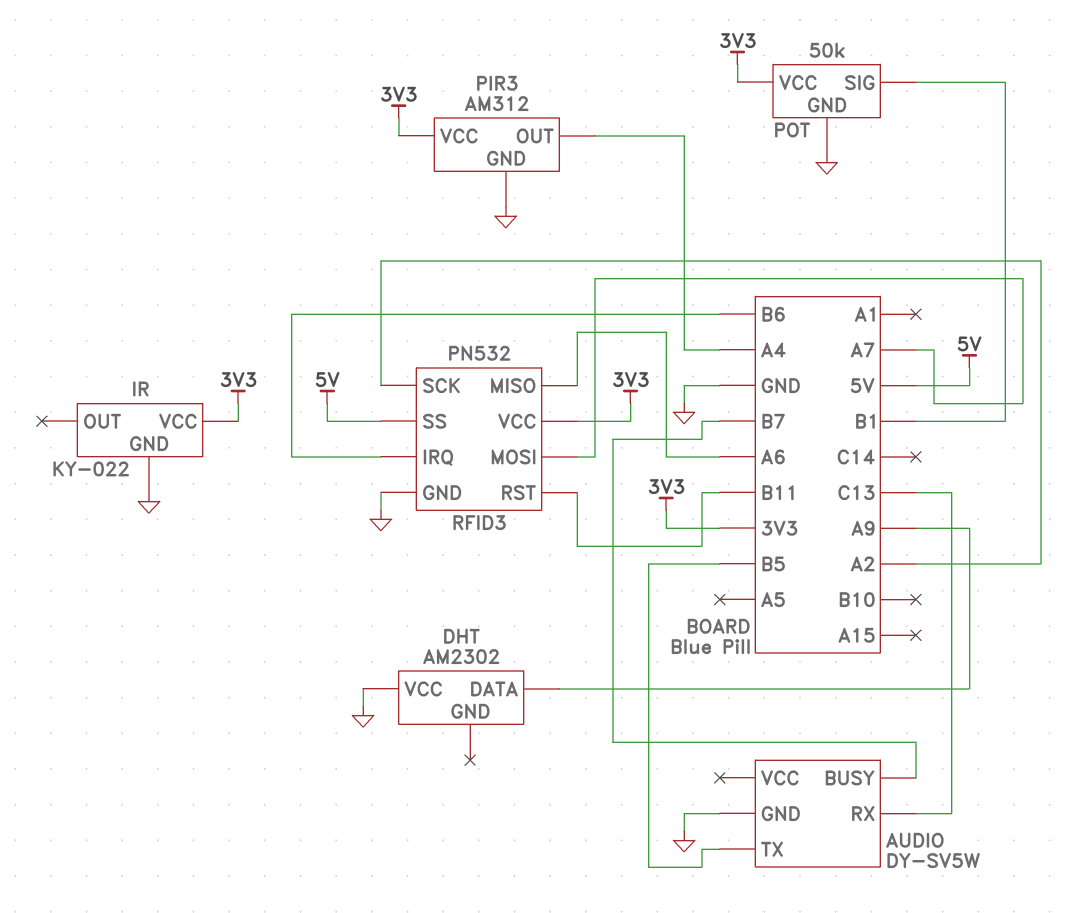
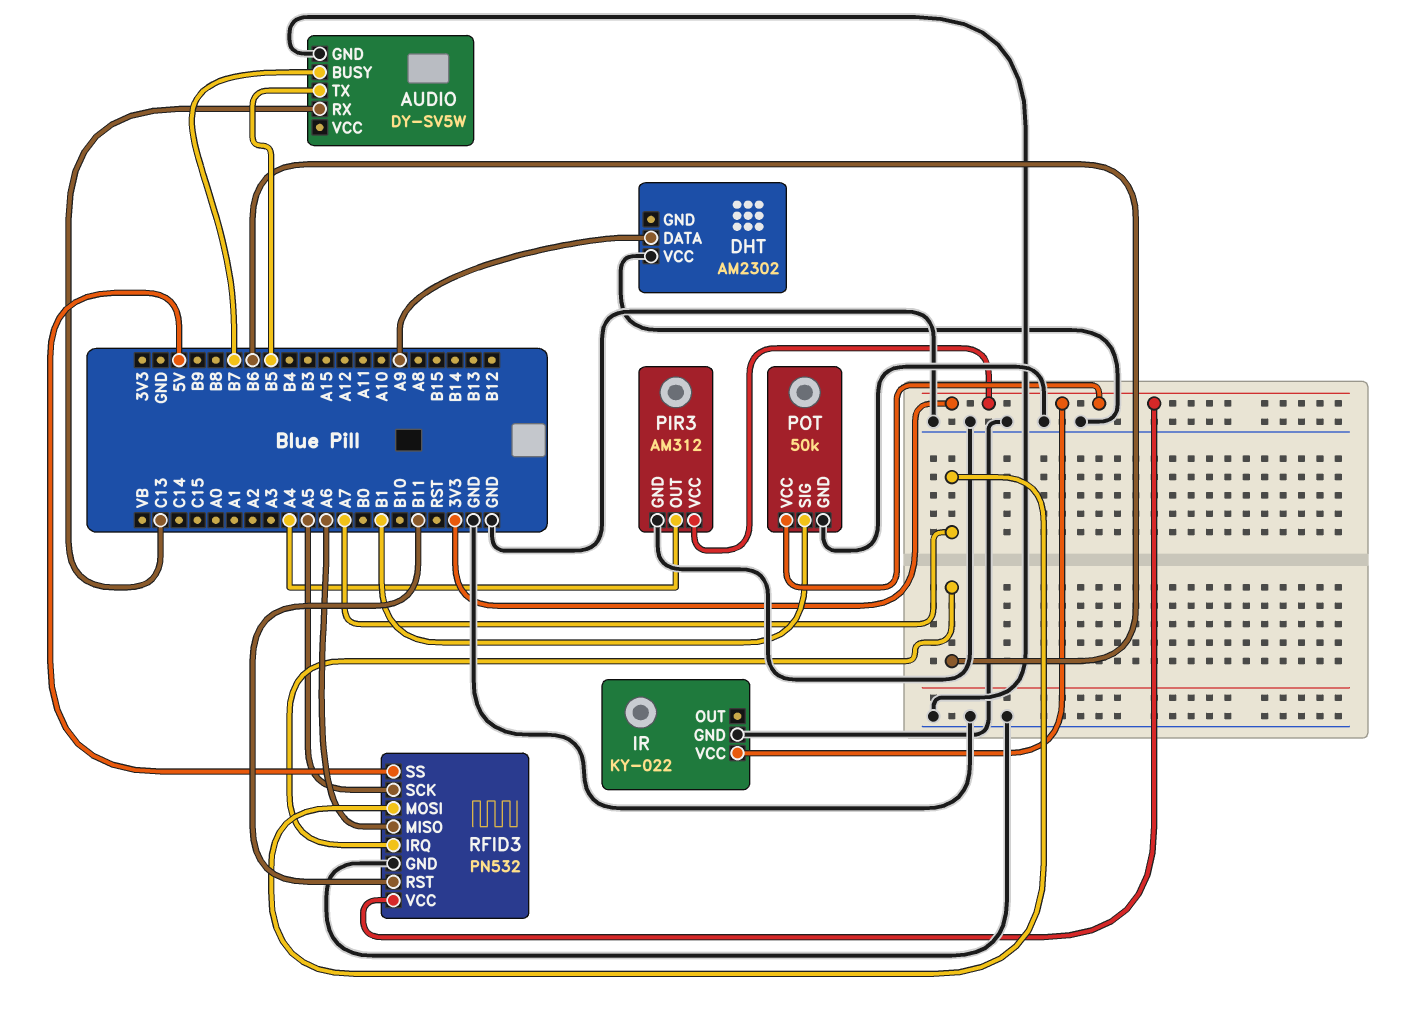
RFID3 pin SCK: A2 -> A5

